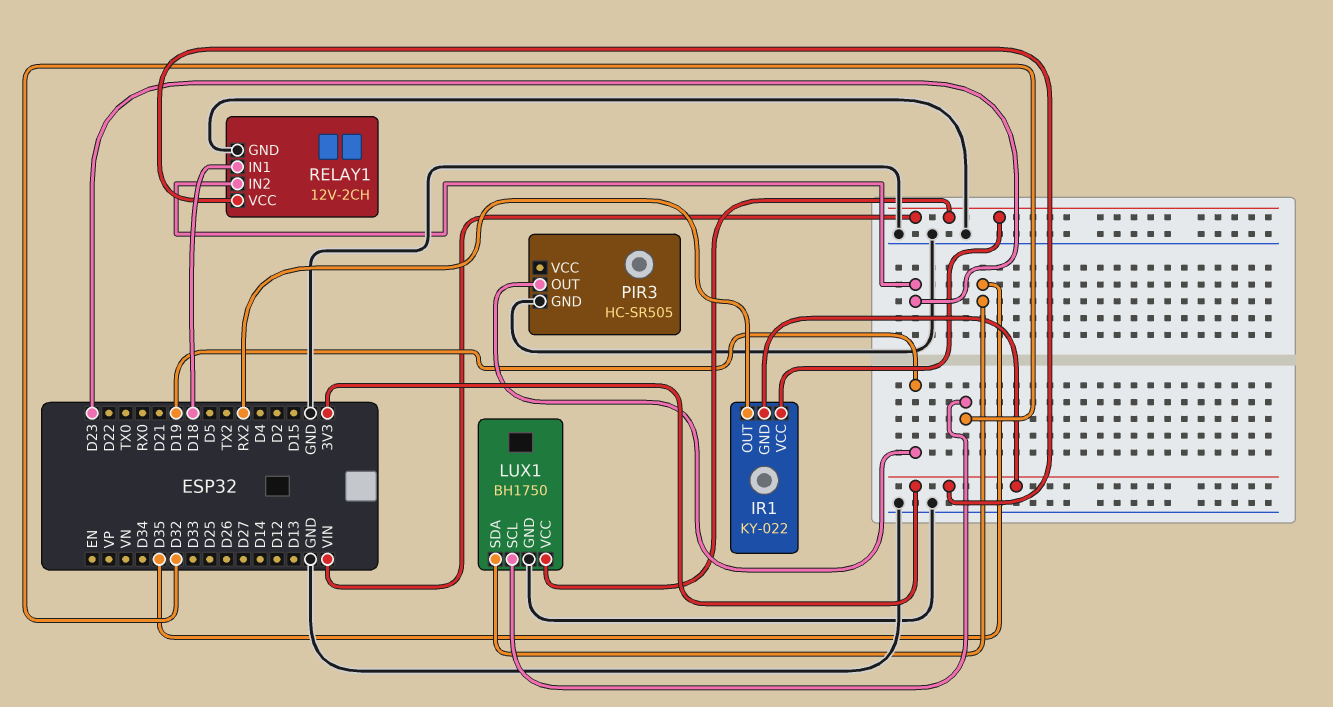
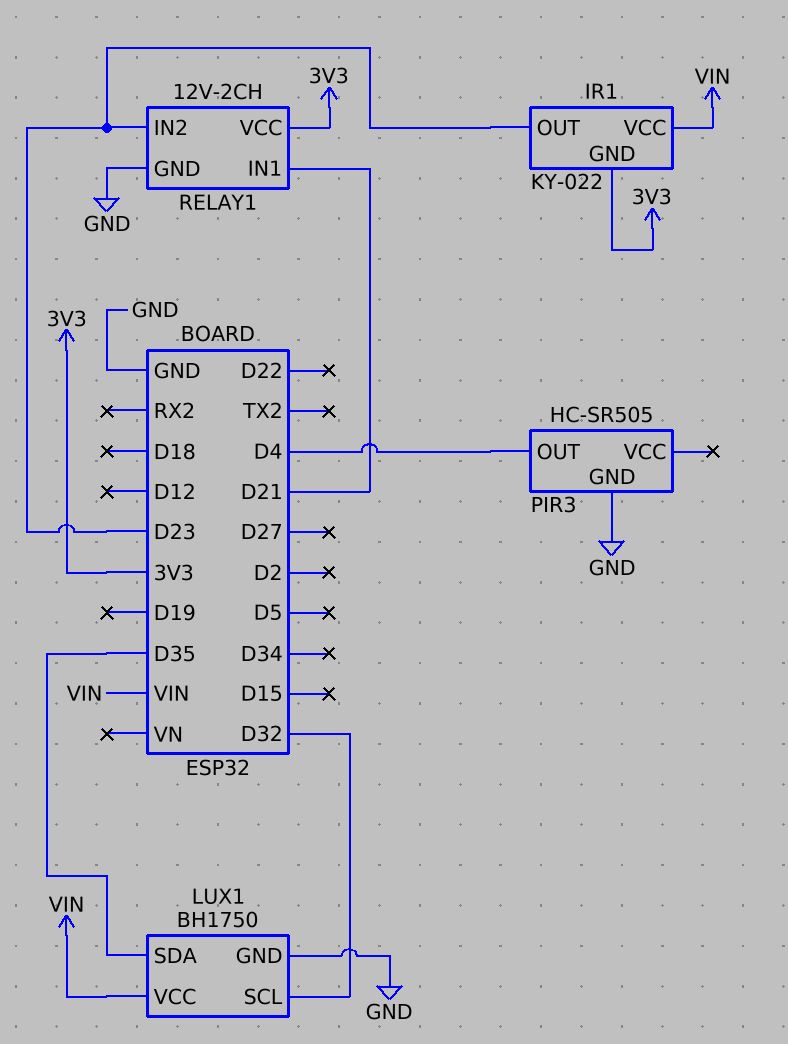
IR1 pin OUT: RX2 -> D23
PIR3 pin OUT: D19 -> D4
RELAY1 pin IN1: D18 -> D21

